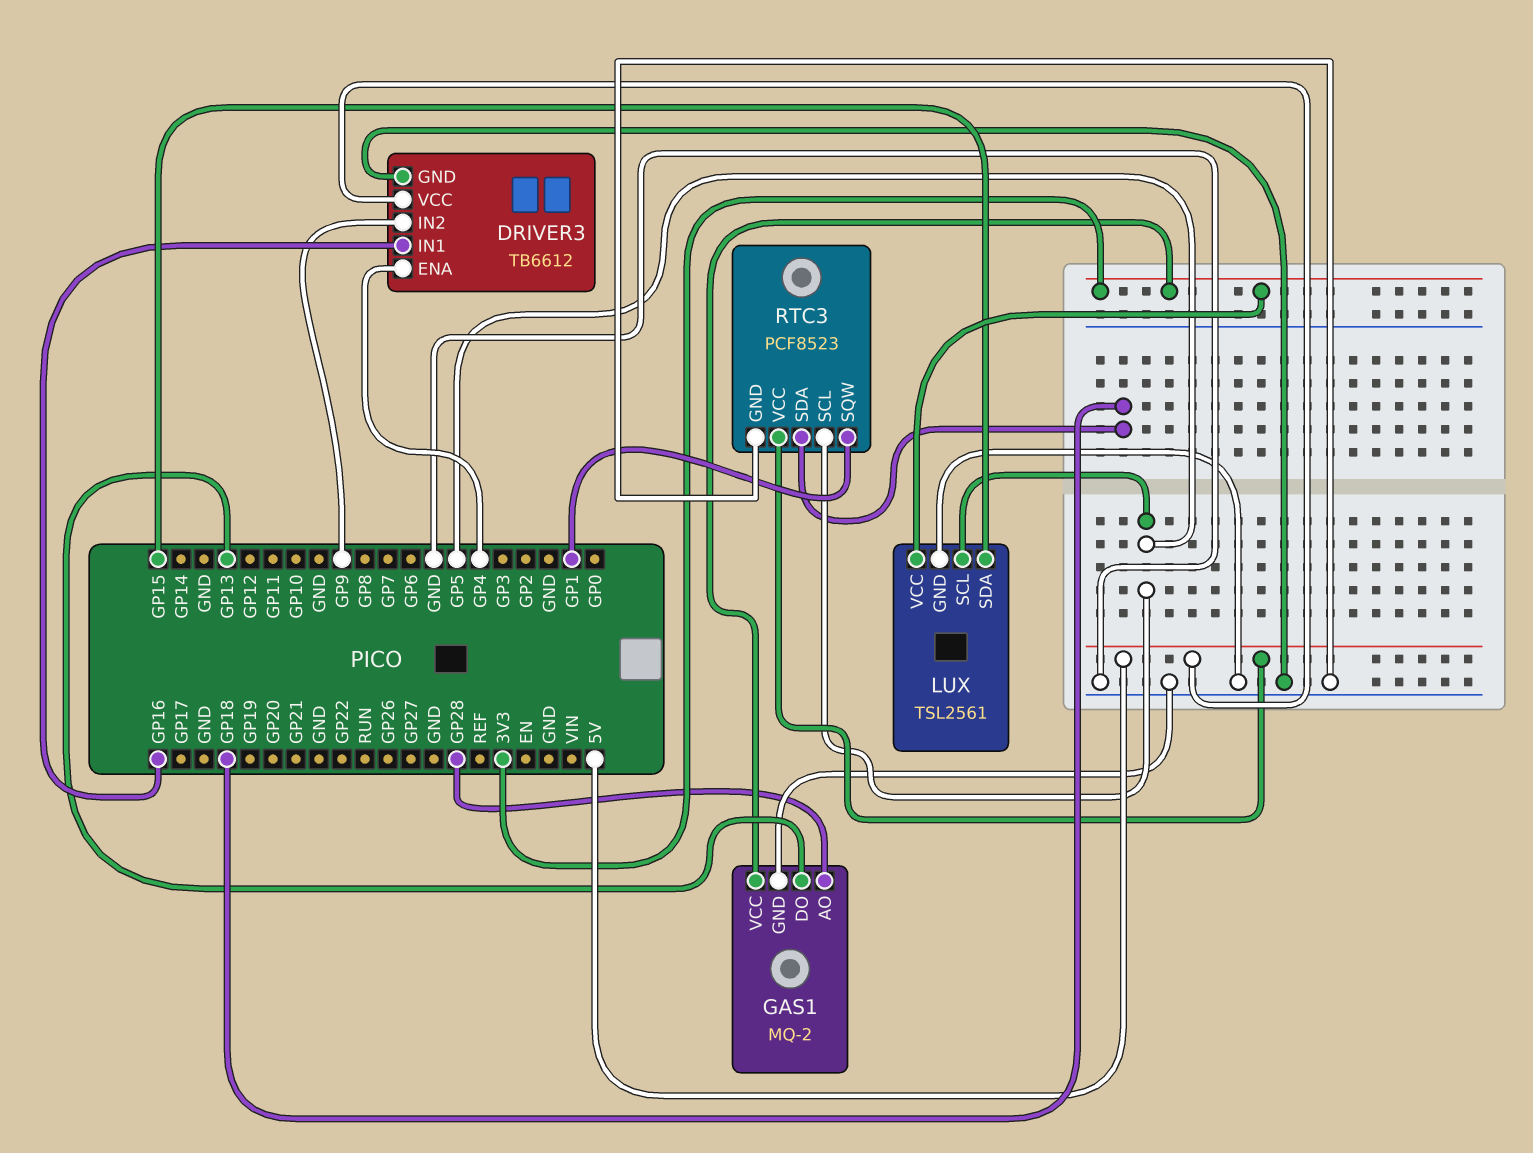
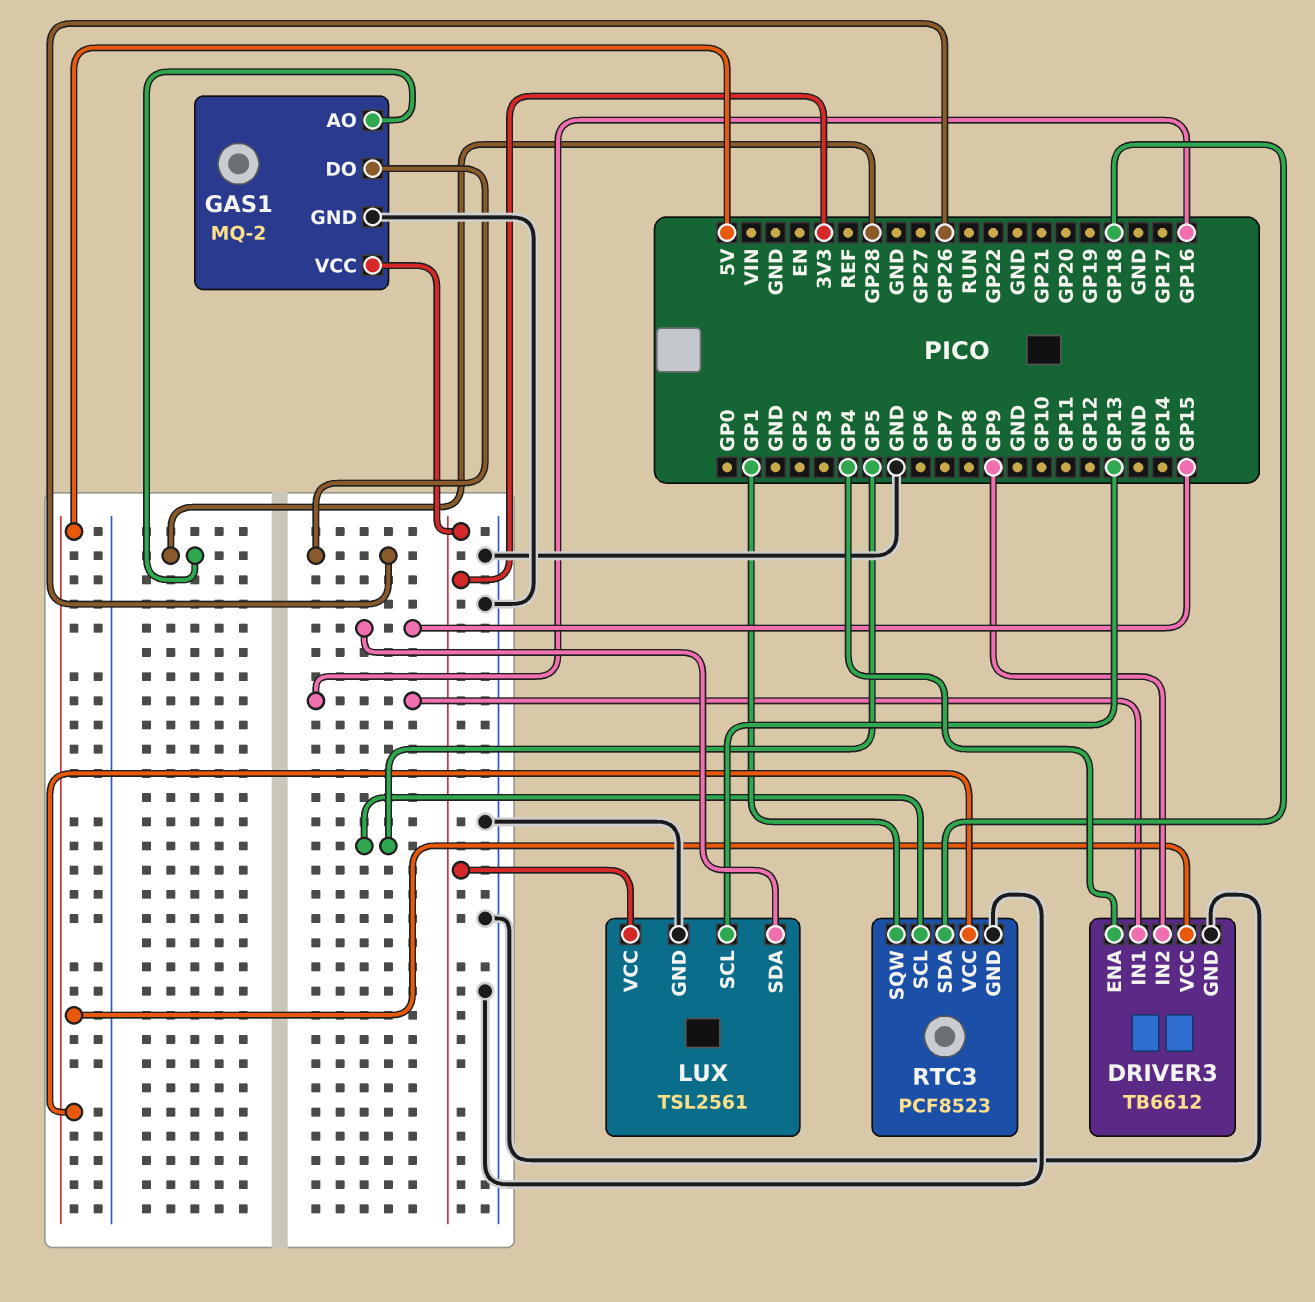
GAS1 pin DO: GP13 -> GP26
LUX pin SCL: GP5 -> GP13

